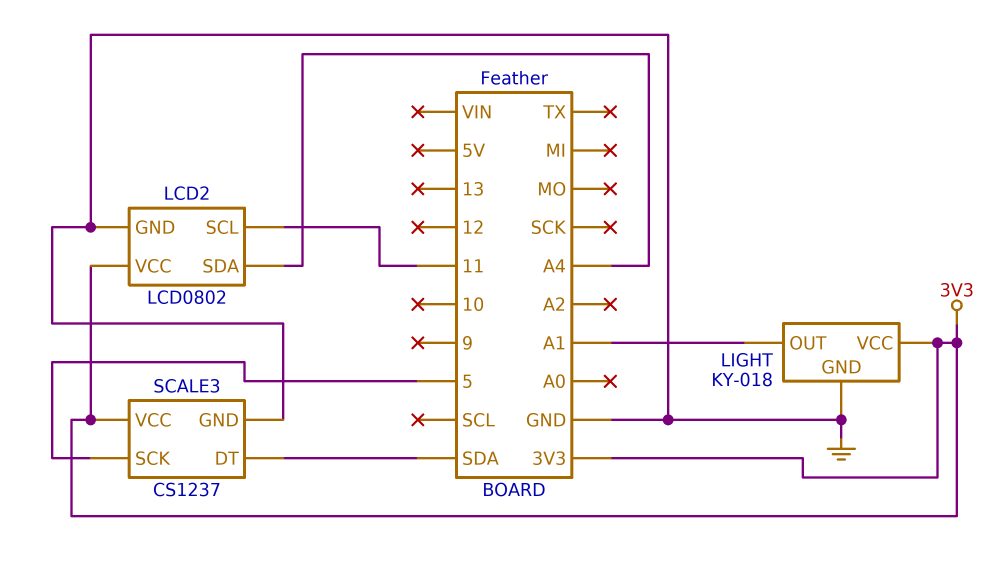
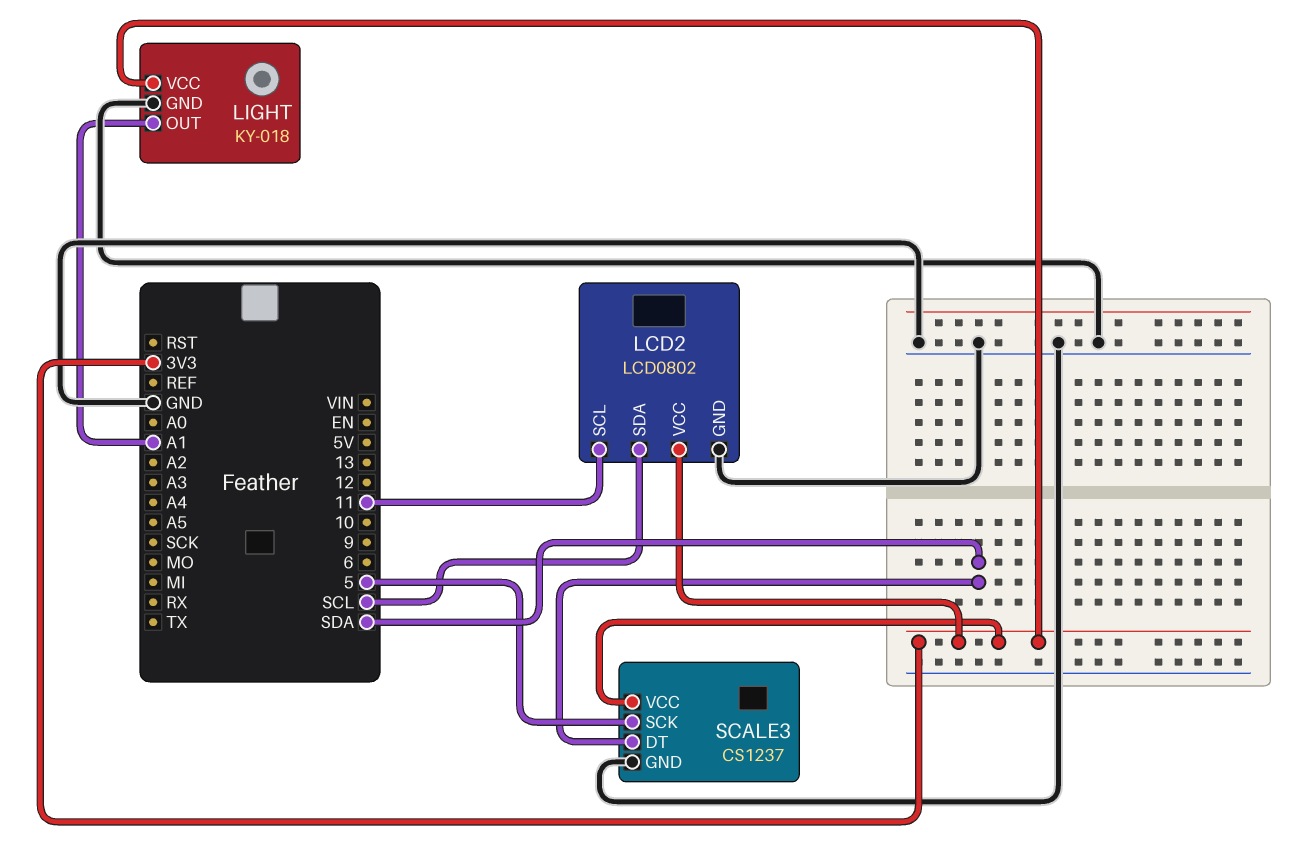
LCD2 pin SDA: A4 -> SCL

